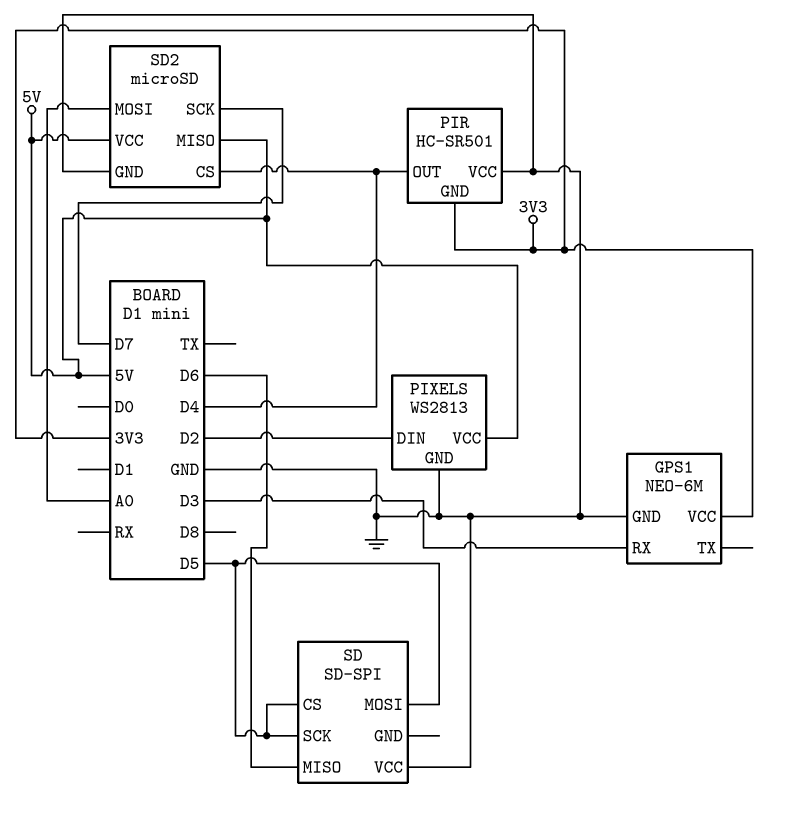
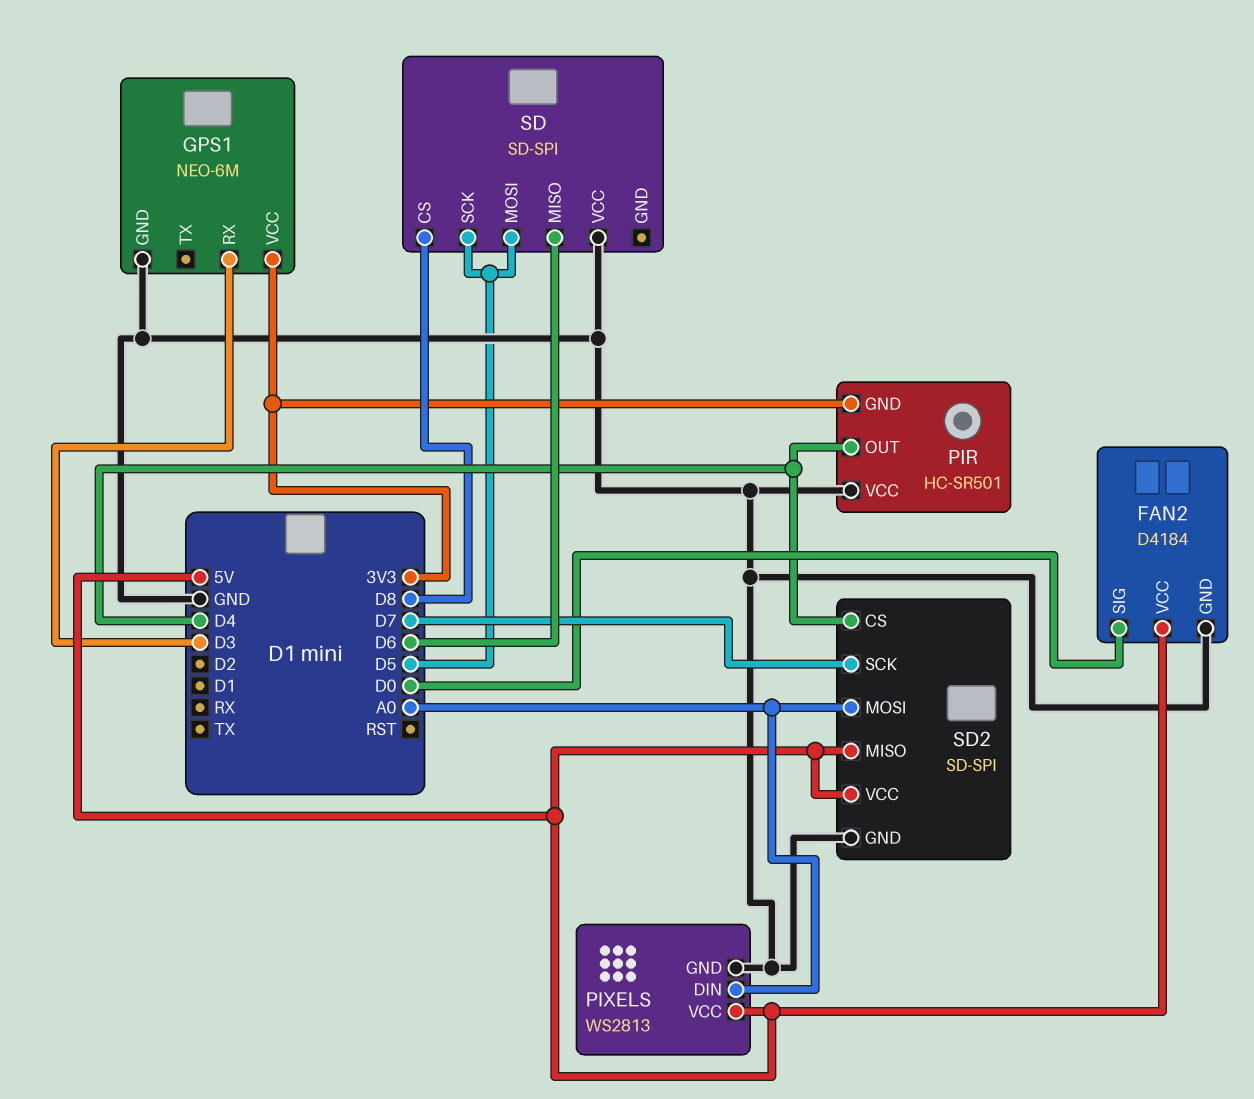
FAN2: none -> D4184
FAN2 pin GND: none -> GND
FAN2 pin SIG: none -> D0
FAN2 pin VCC: none -> 5V
PIXELS pin DIN: D2 -> A0
SD pin CS: D5 -> D8
SD2: microSD -> SD-SPI

